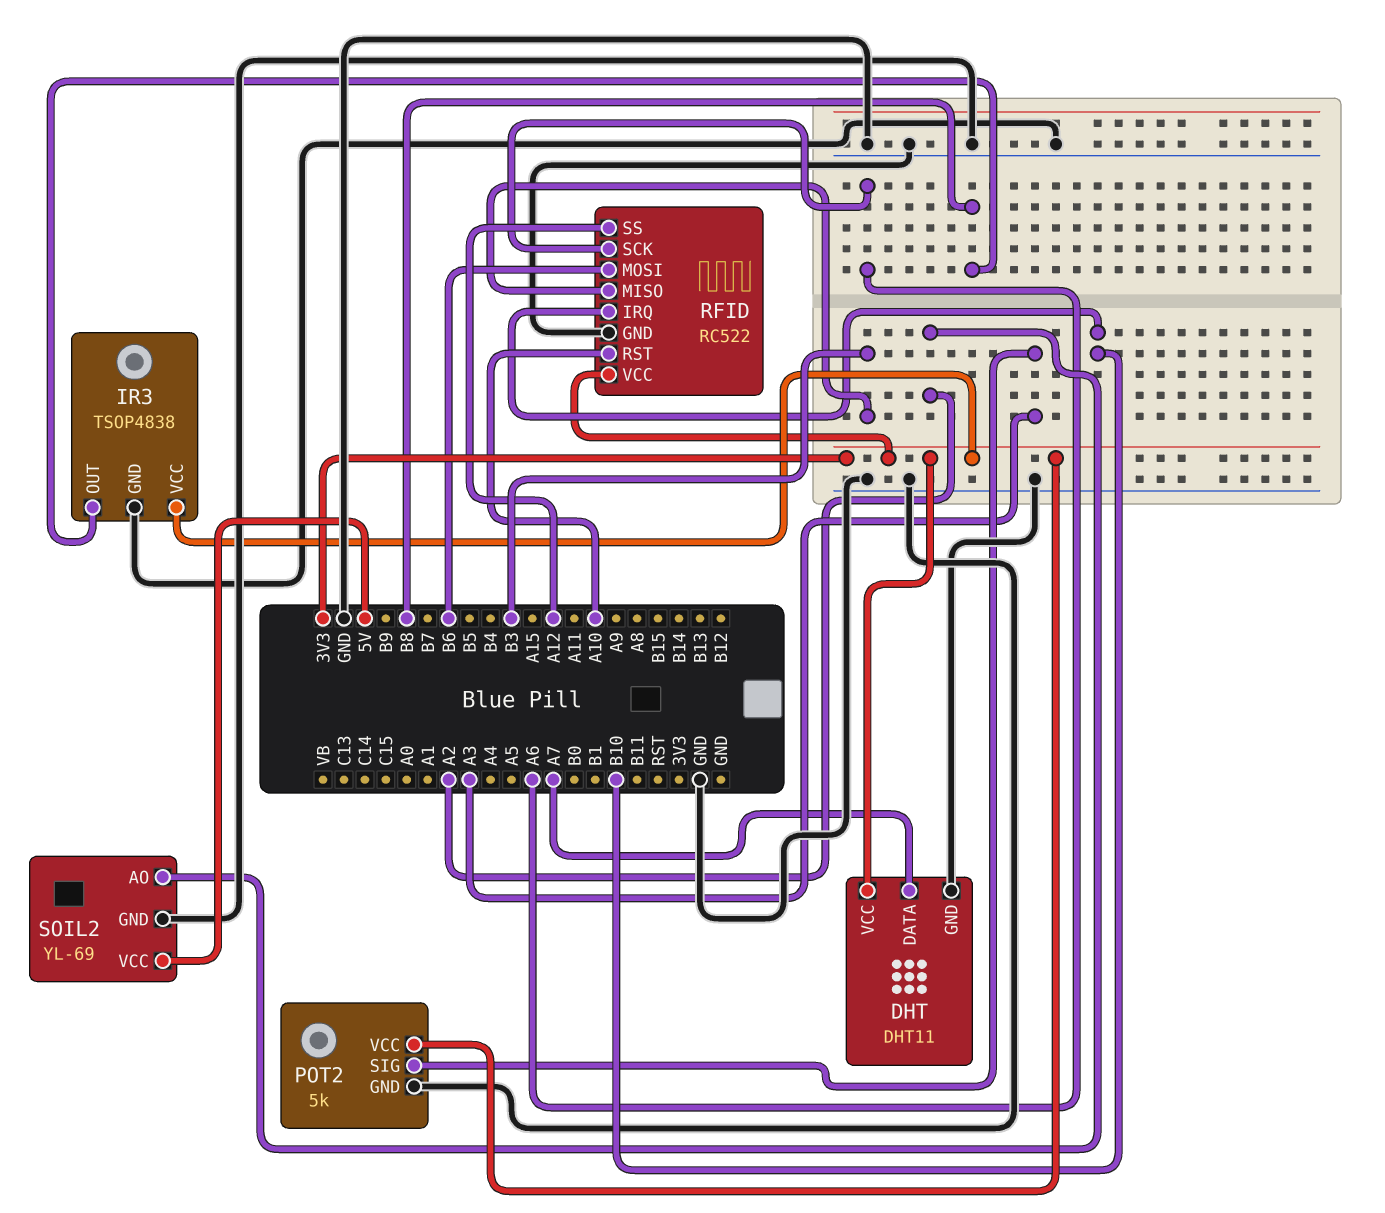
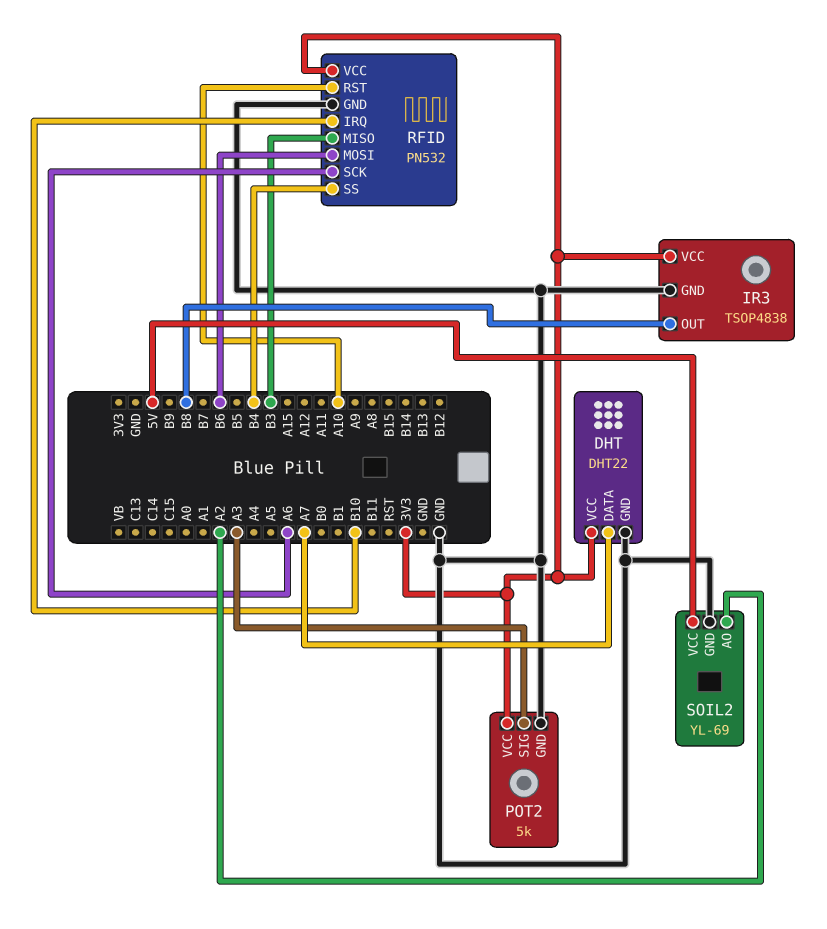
DHT: DHT11 -> DHT22
RFID: RC522 -> PN532
RFID pin SS: A12 -> B4

